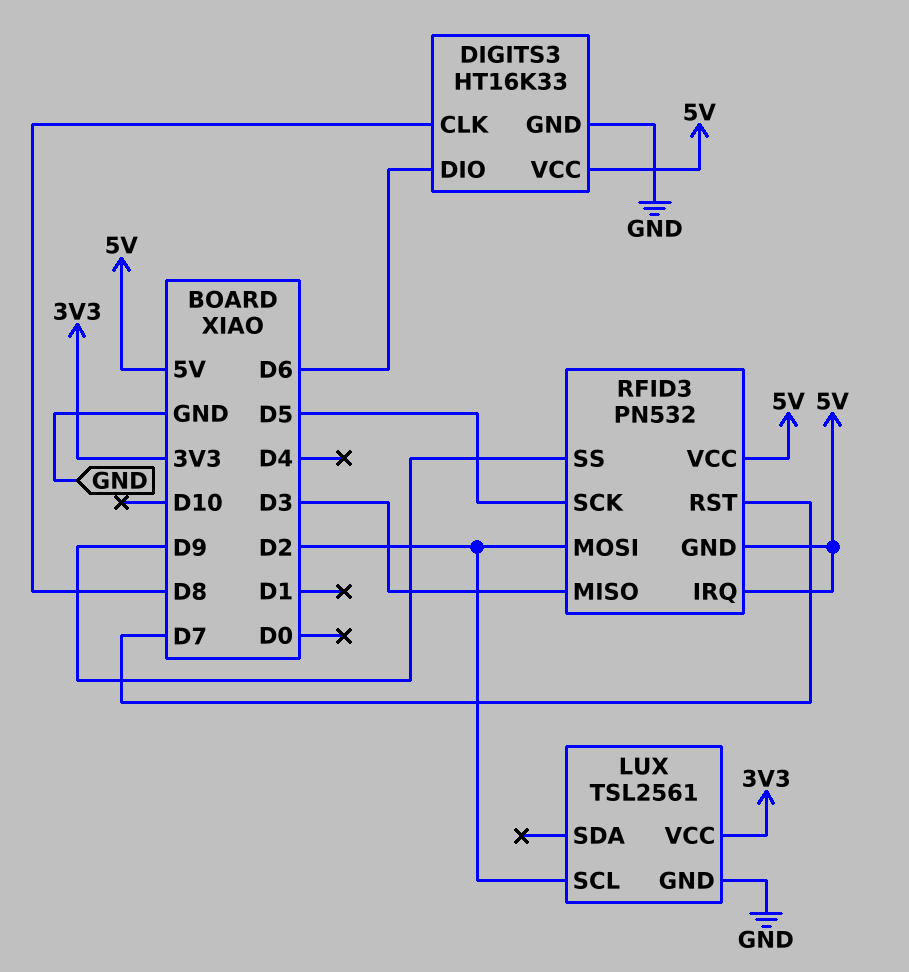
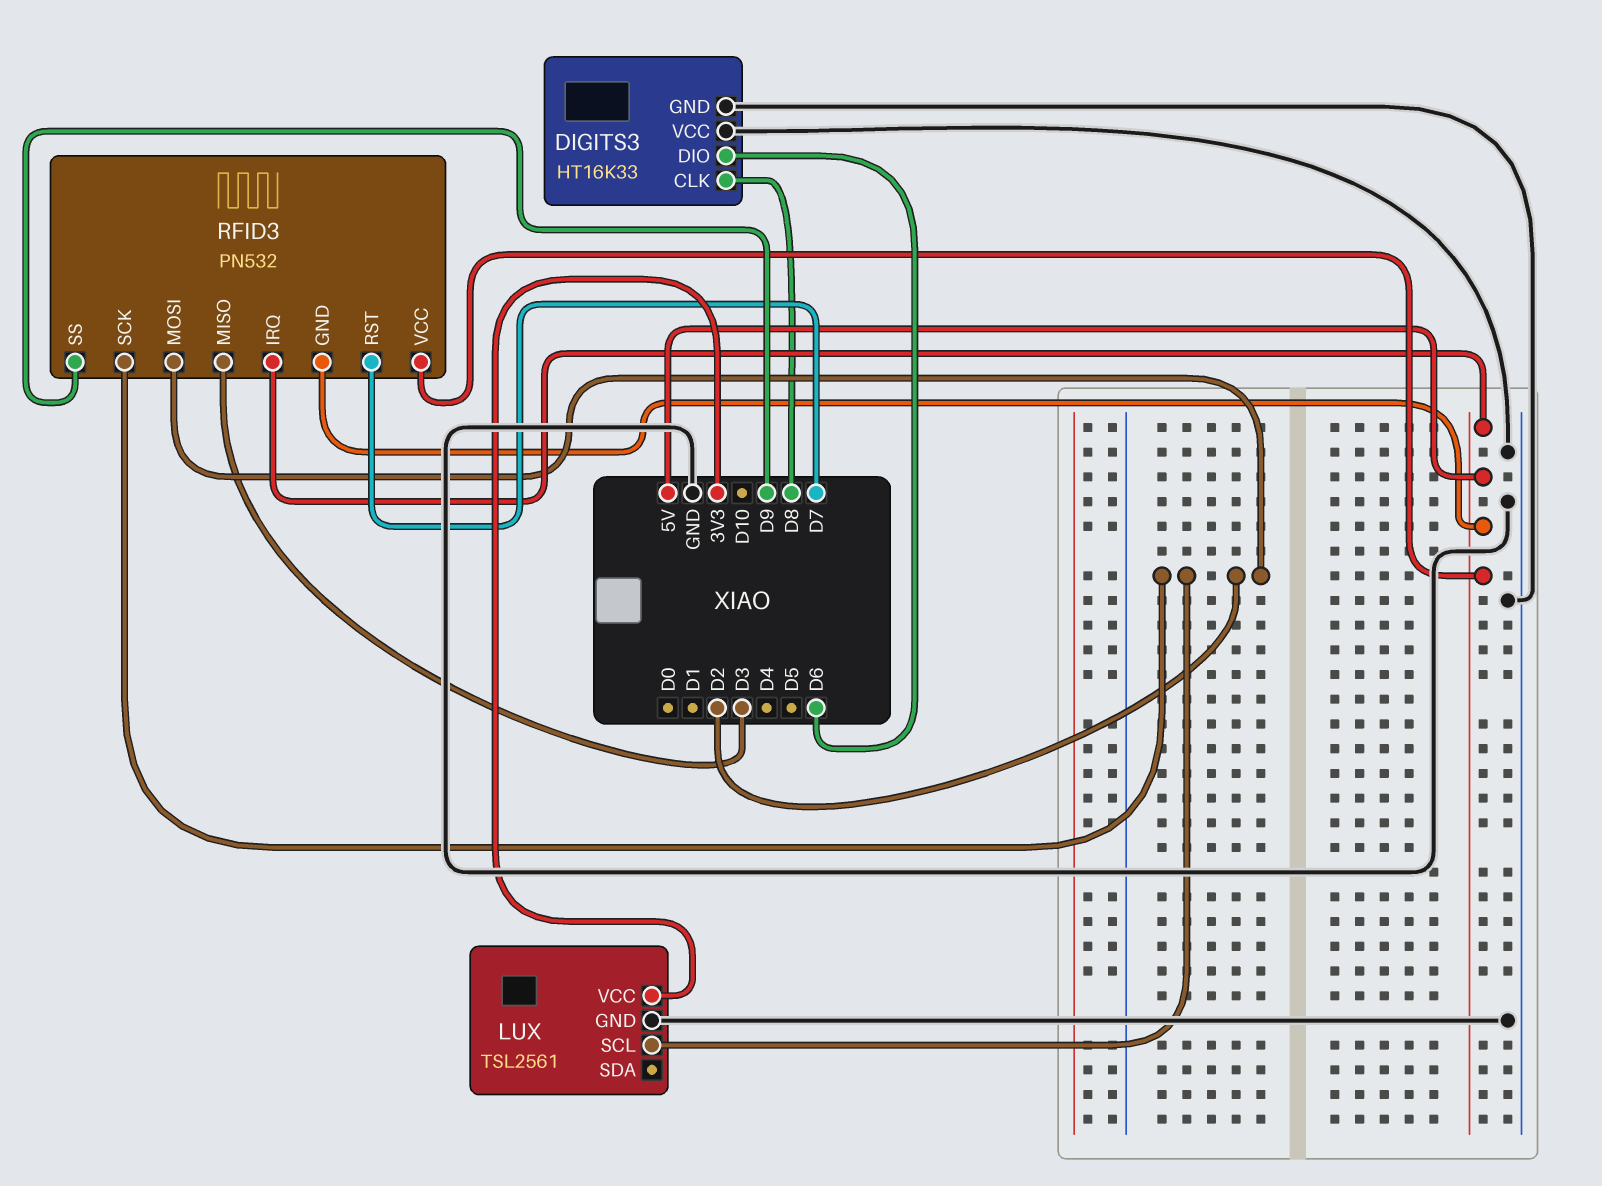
DIGITS3 pin VCC: 5V -> GND
RFID3 pin SCK: D5 -> D2

